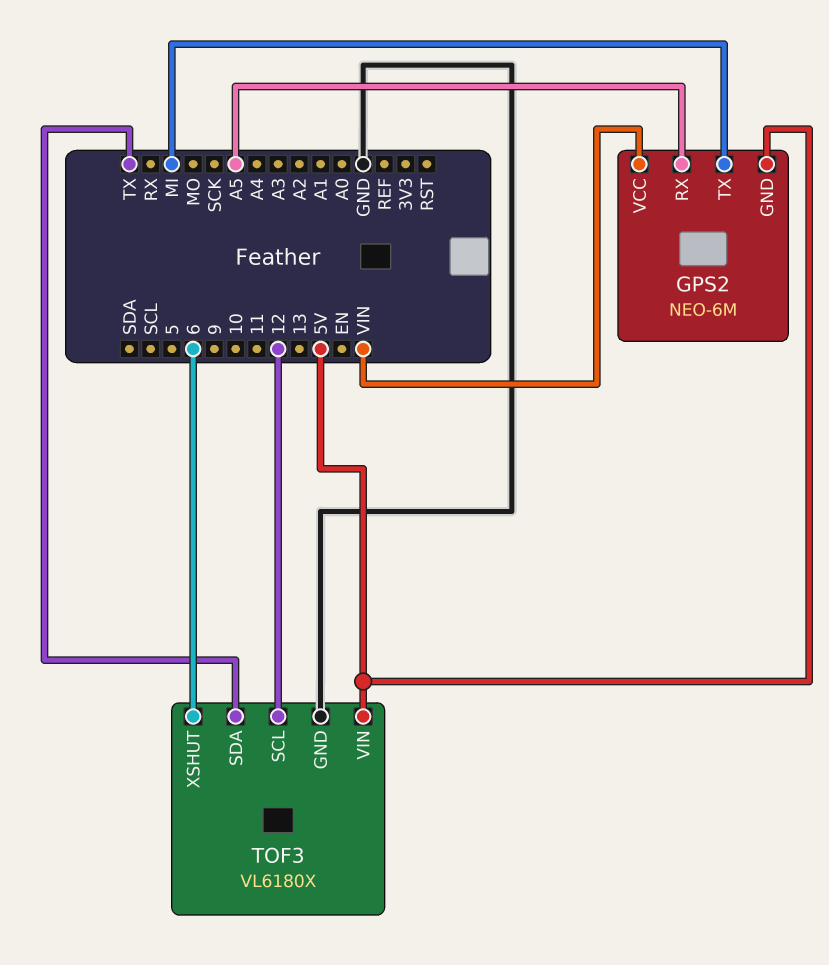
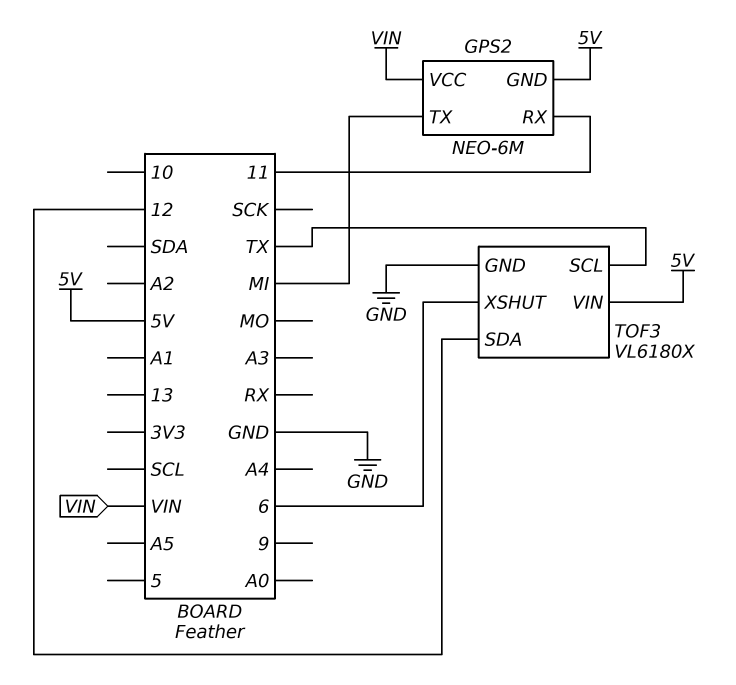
GPS2 pin RX: A5 -> 11
TOF3 pin SCL: 12 -> TX
TOF3 pin SDA: TX -> 12

